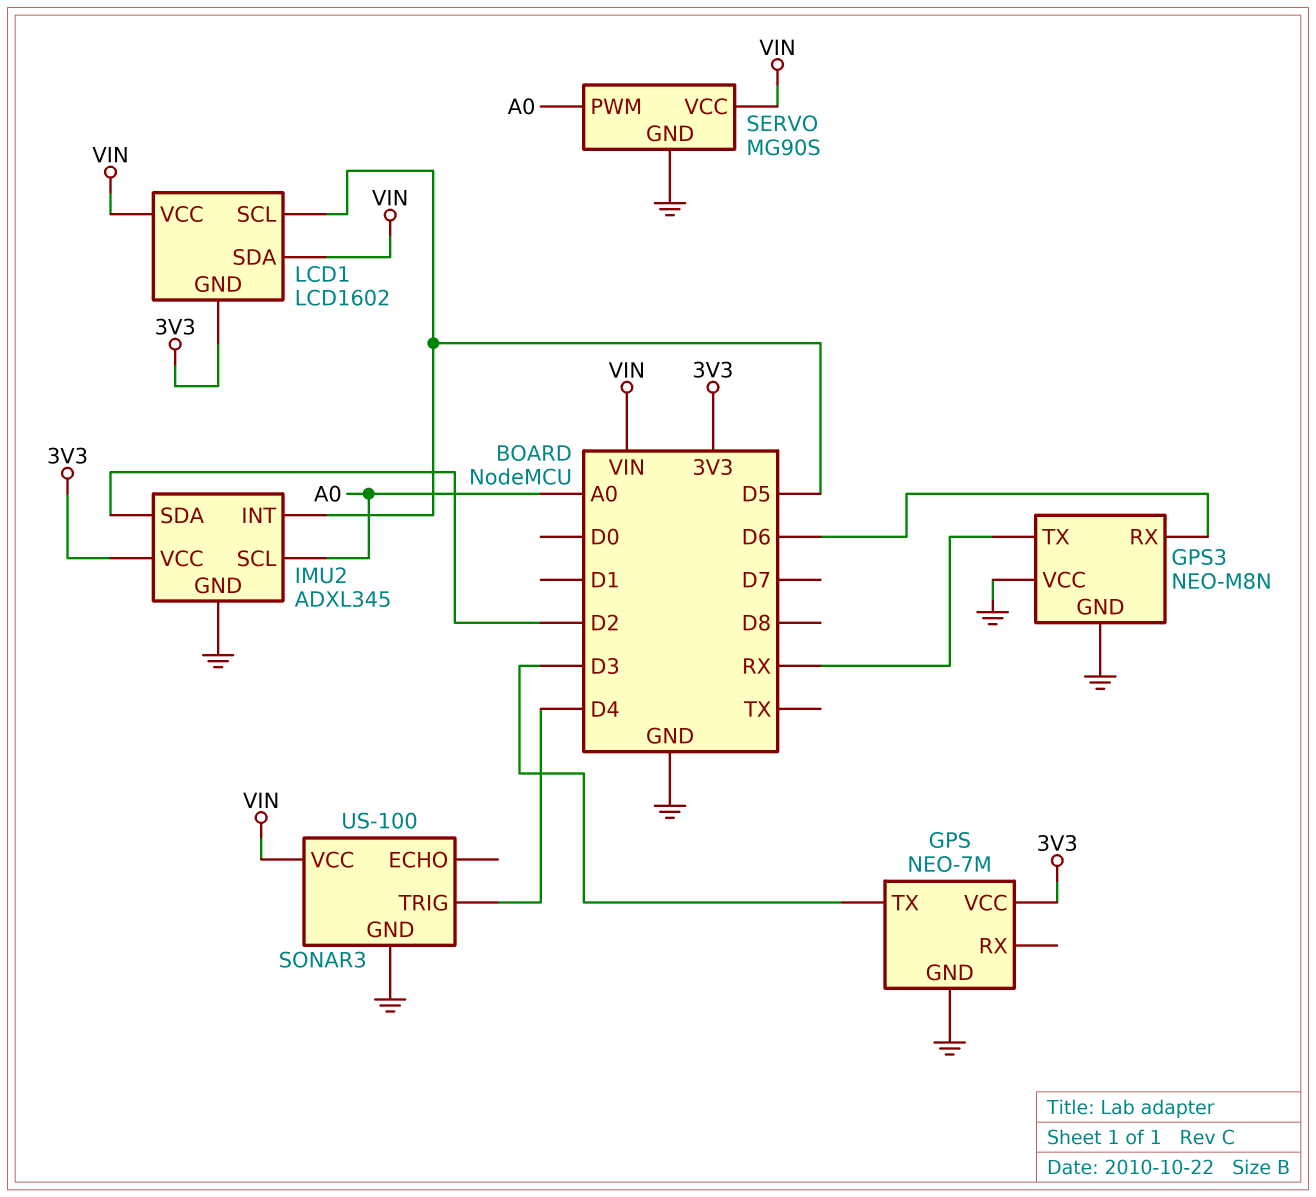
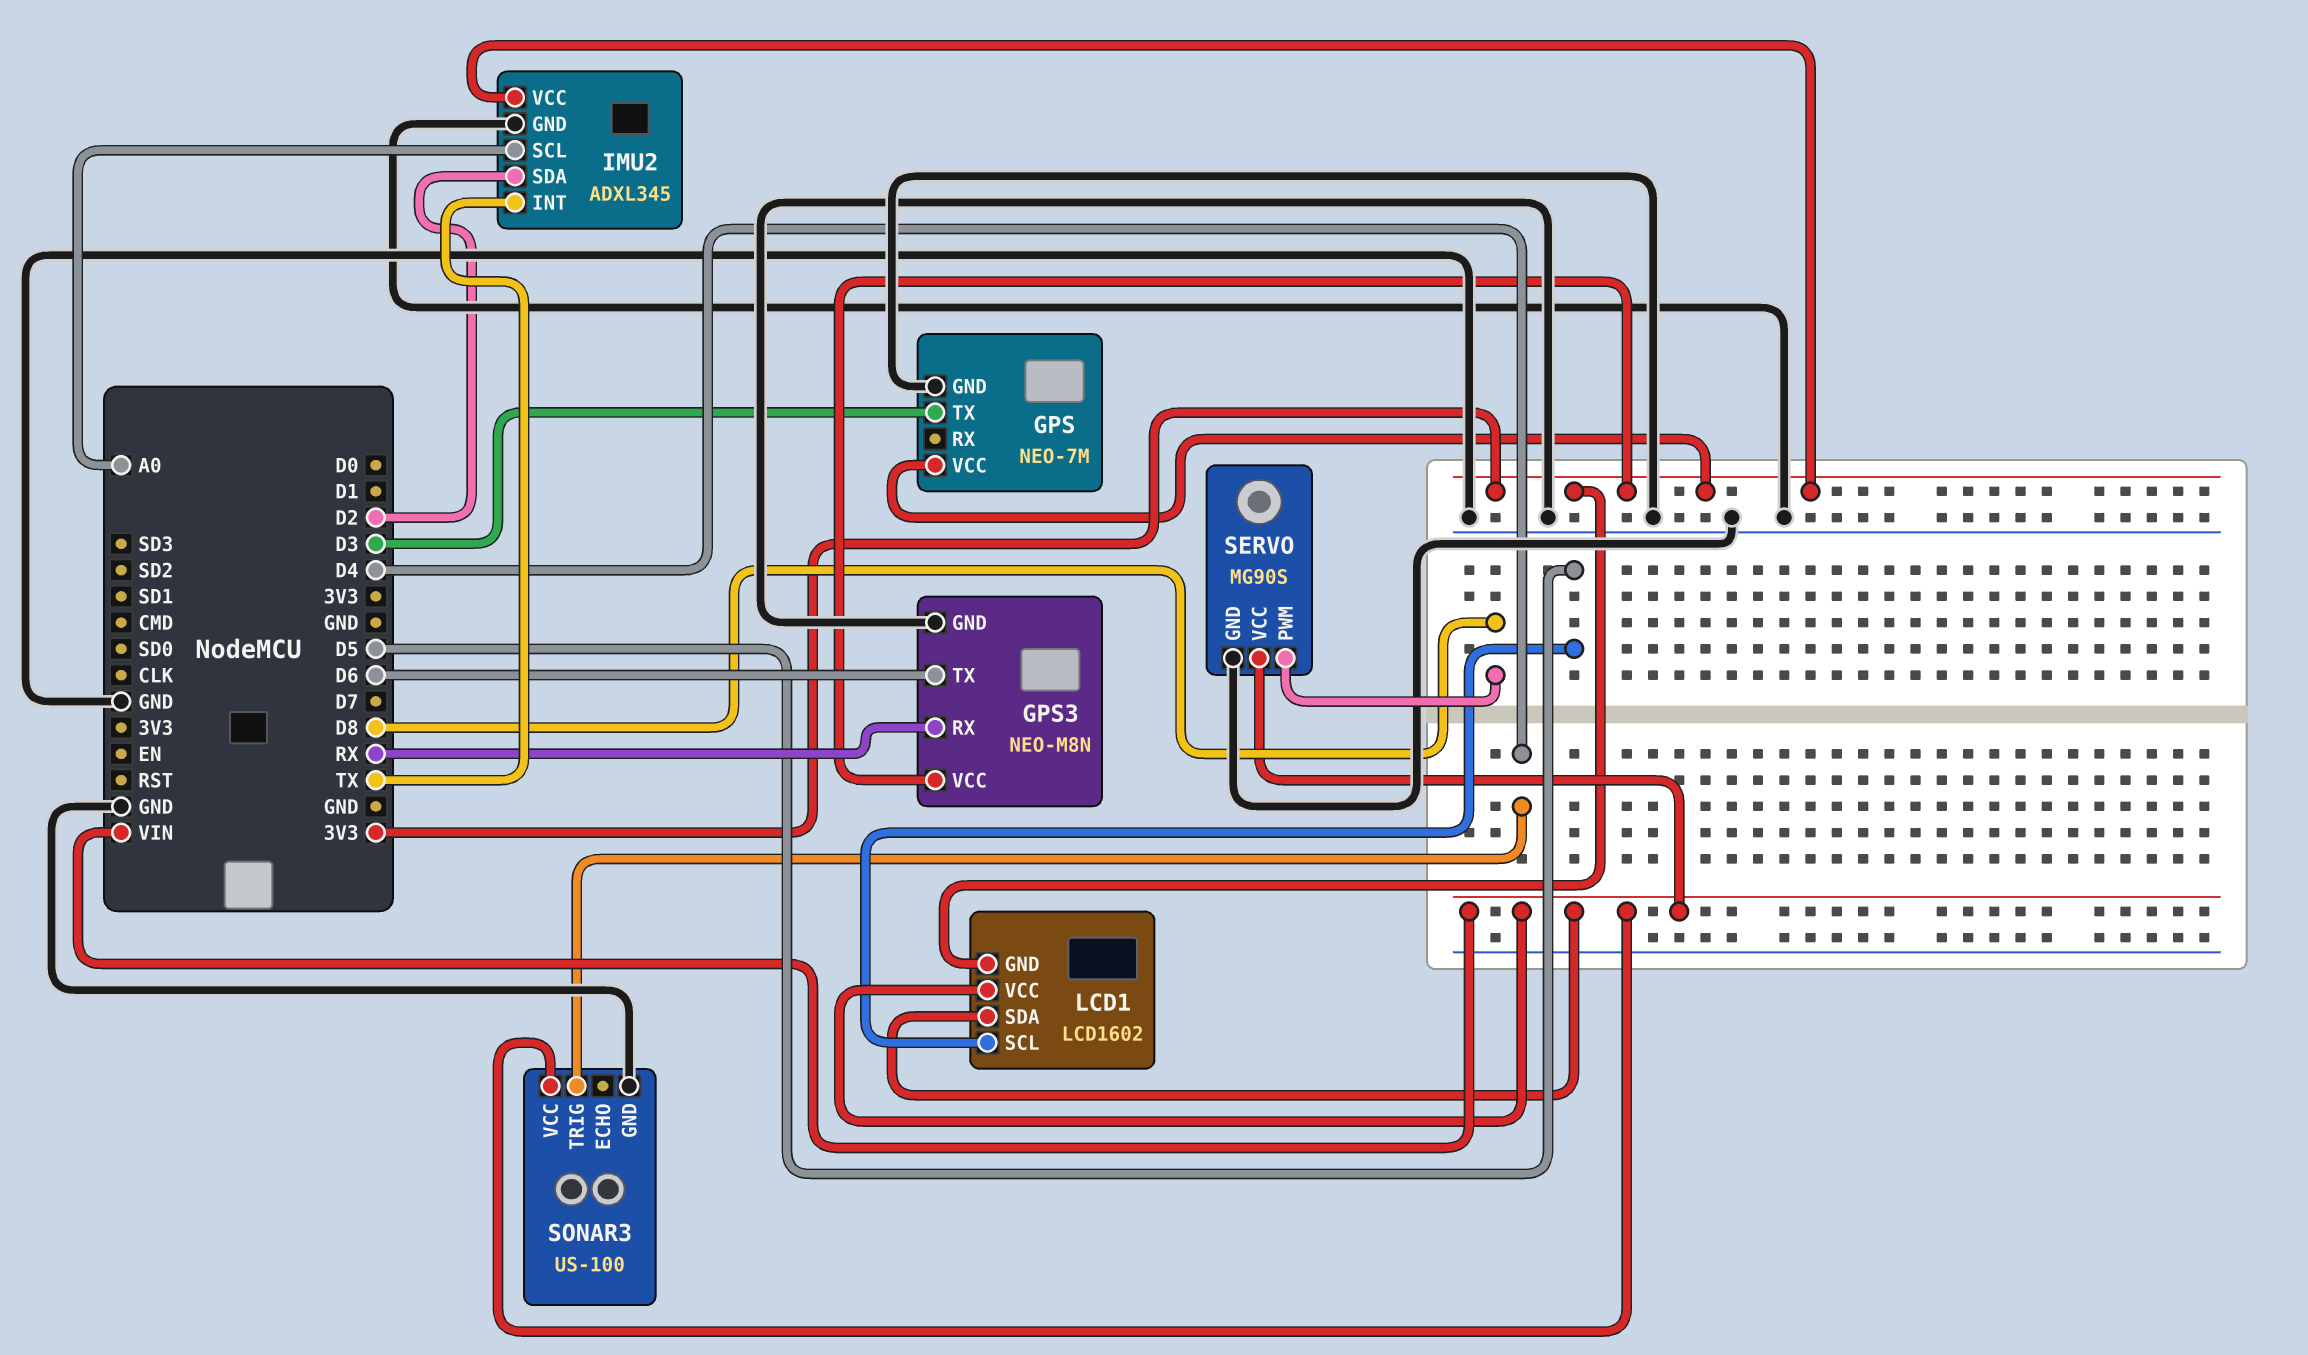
GPS3 pin RX: D6 -> RX
GPS3 pin TX: RX -> D6
GPS3 pin VCC: GND -> 3V3
IMU2 pin INT: D5 -> TX
SERVO pin PWM: A0 -> D8

